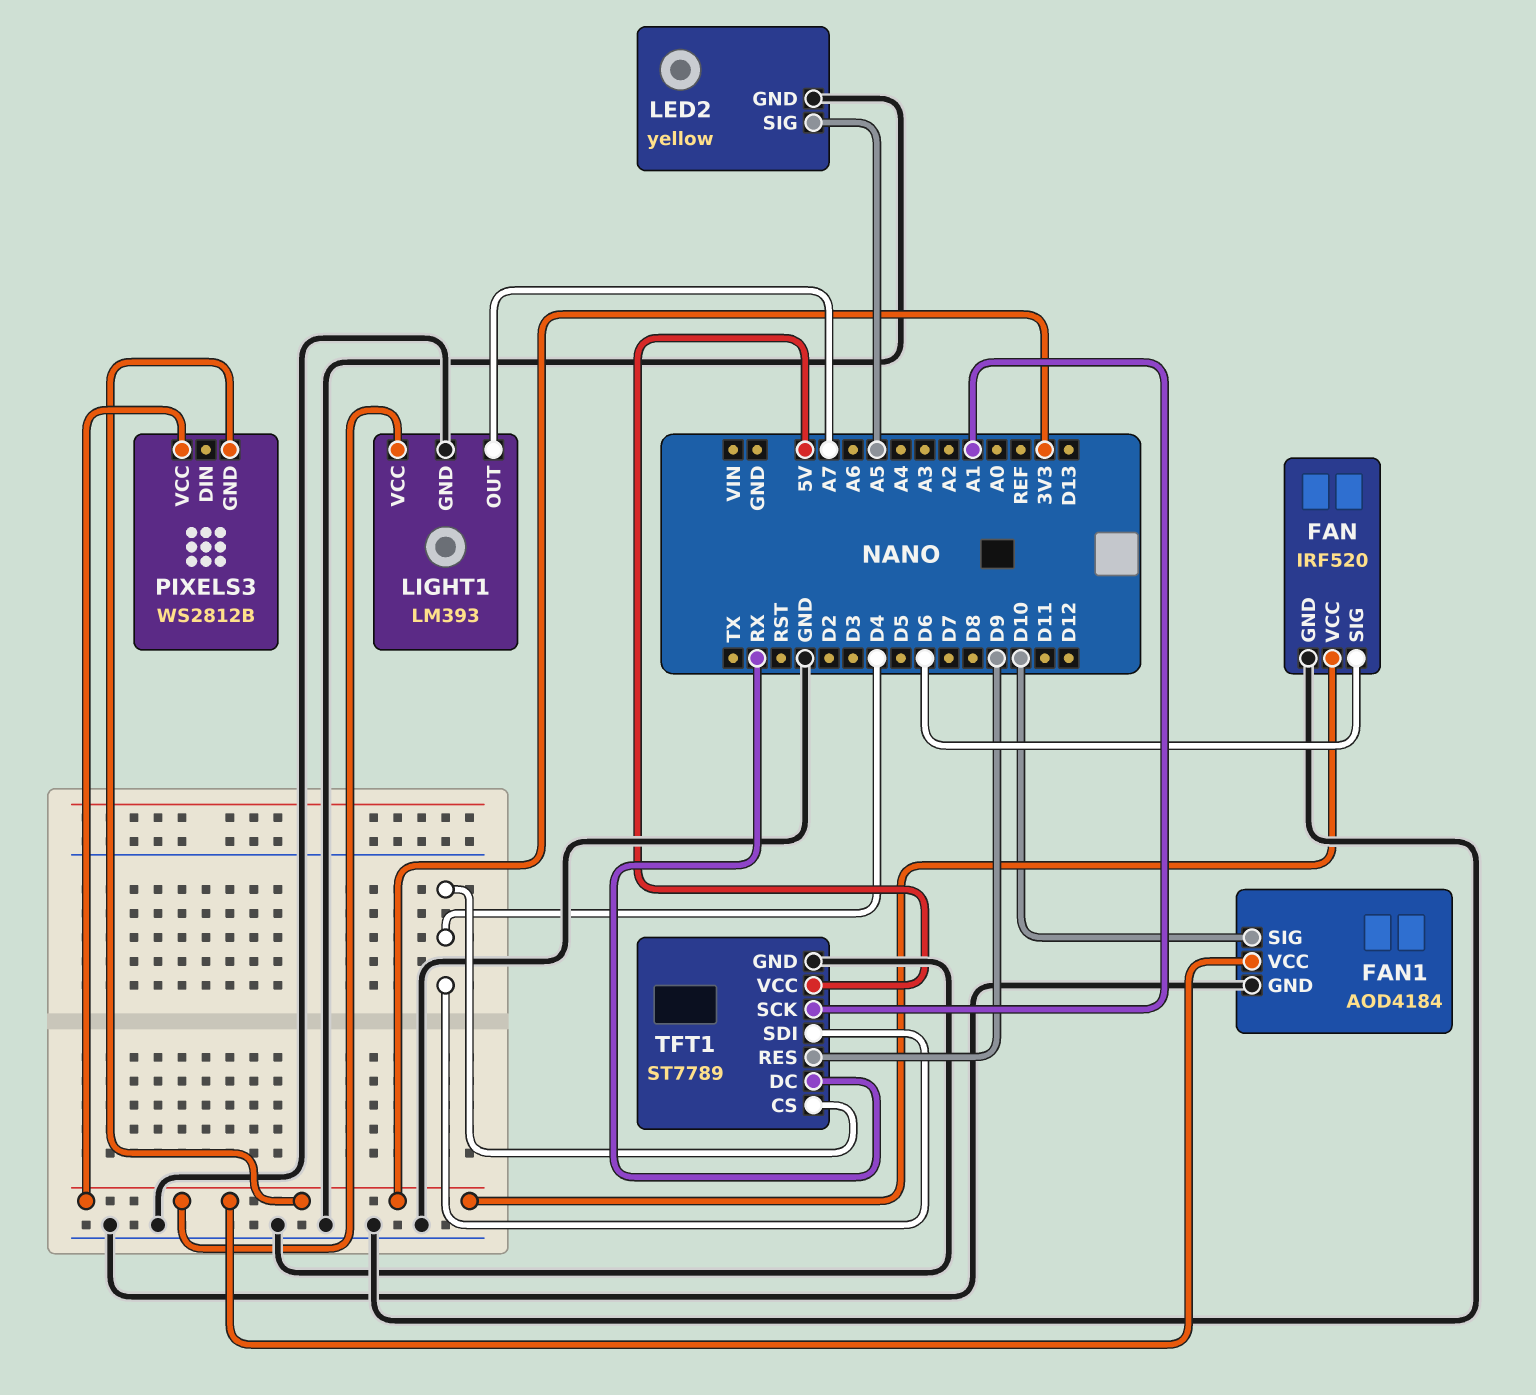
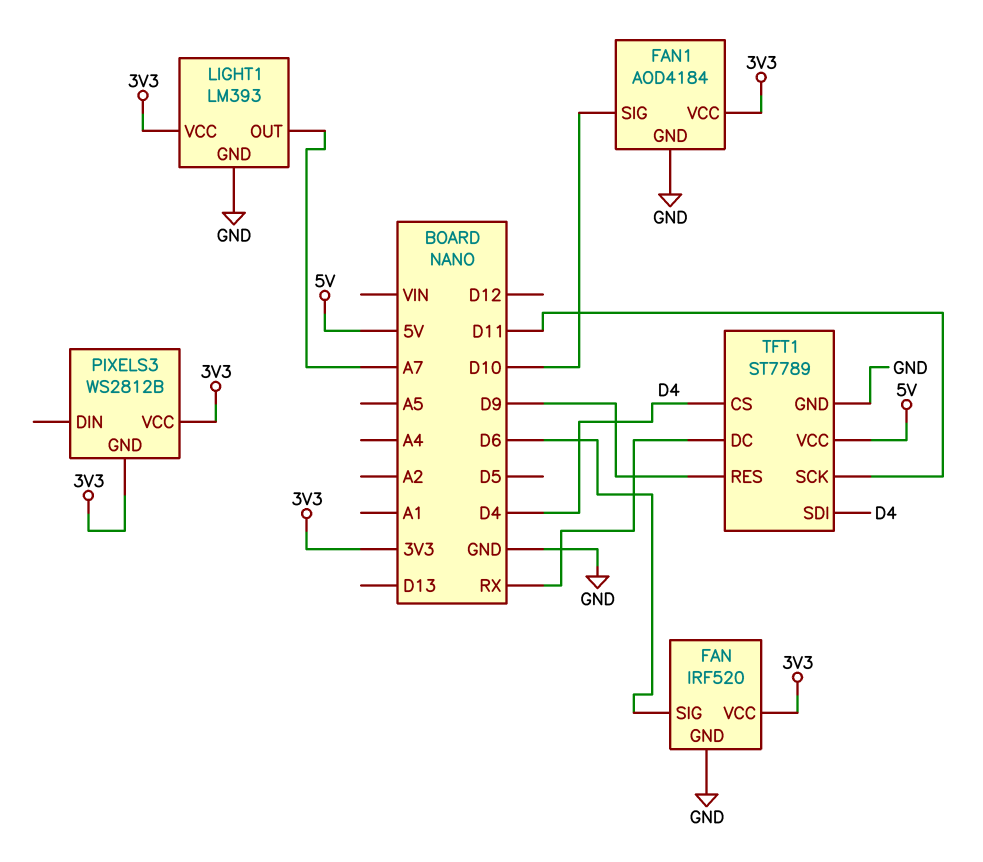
LED2: yellow -> none
LED2 pin GND: GND -> none
LED2 pin SIG: A5 -> none
TFT1 pin SCK: A1 -> D11

